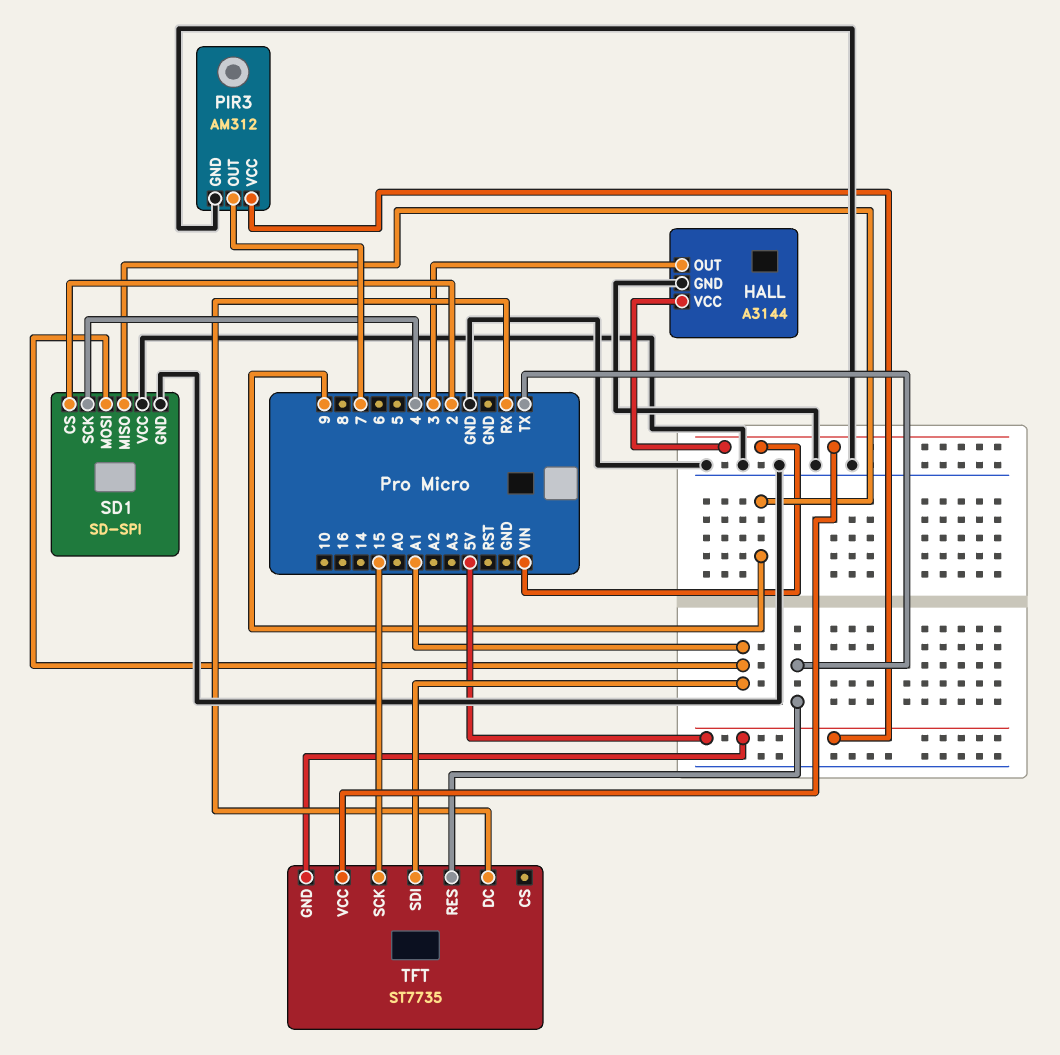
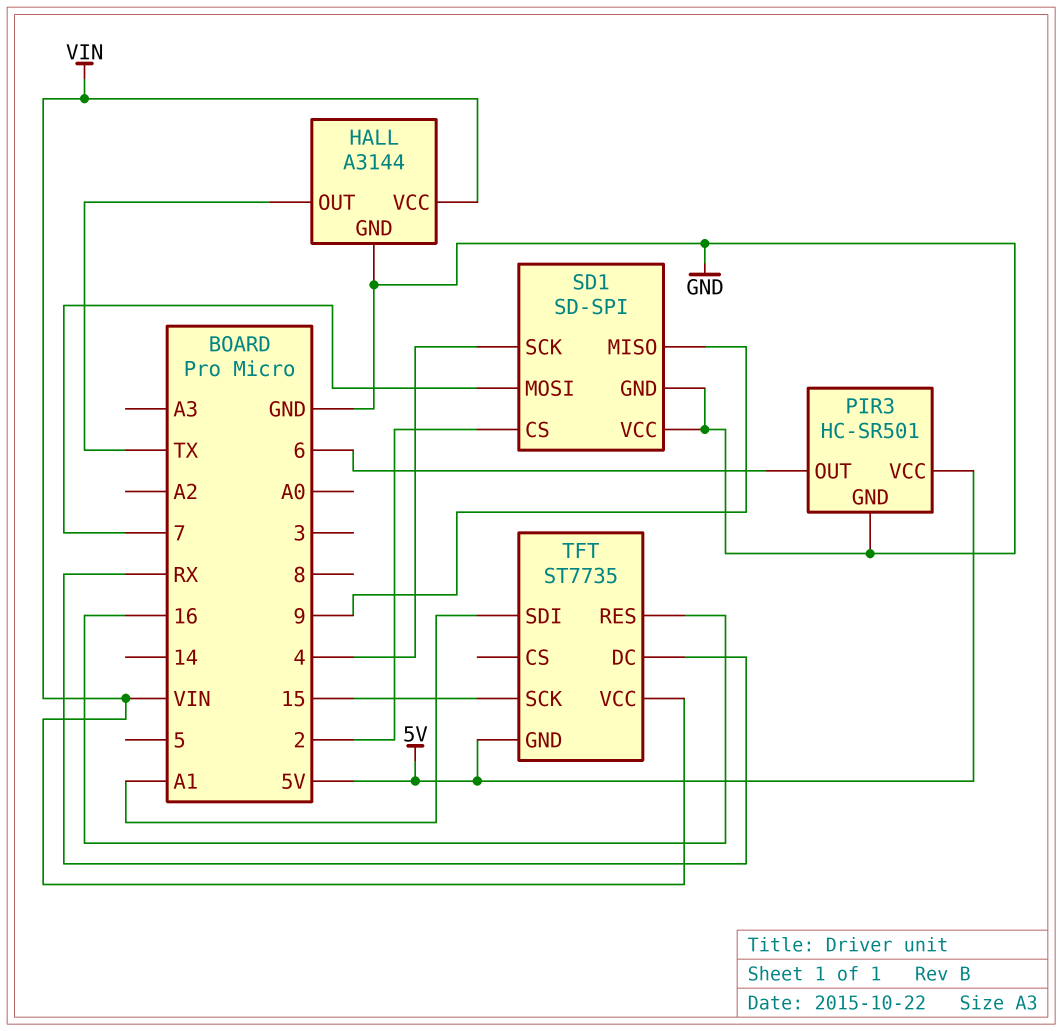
HALL pin OUT: 3 -> TX
PIR3: AM312 -> HC-SR501
PIR3 pin OUT: 7 -> 6
SD1 pin MOSI: A1 -> 7
TFT pin RES: TX -> 16

